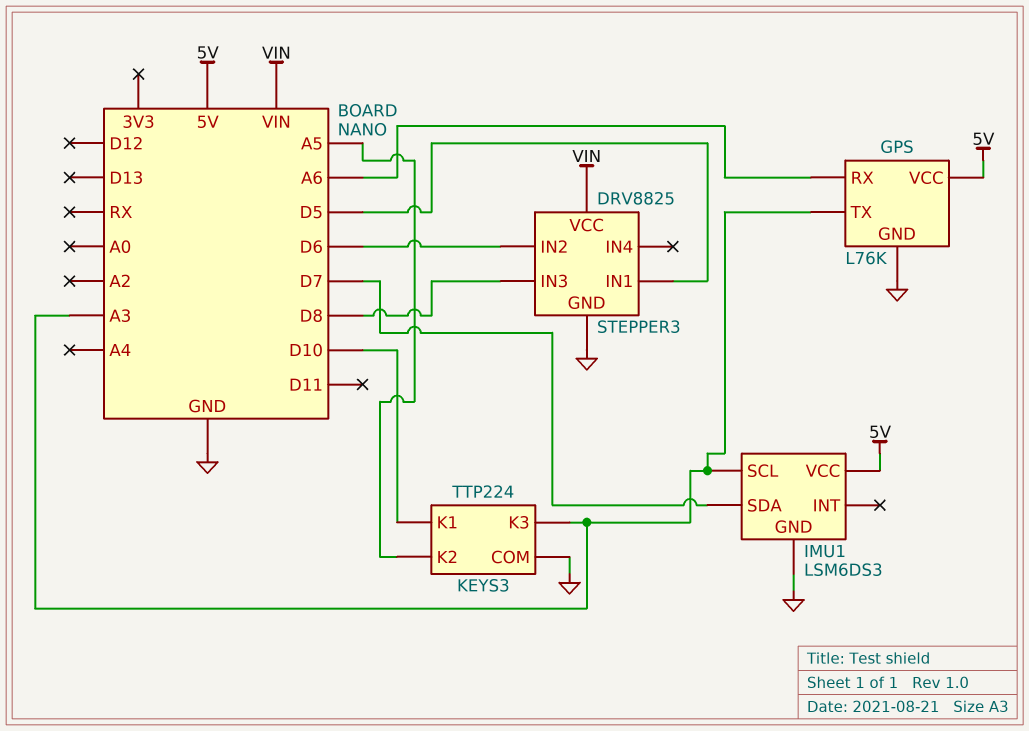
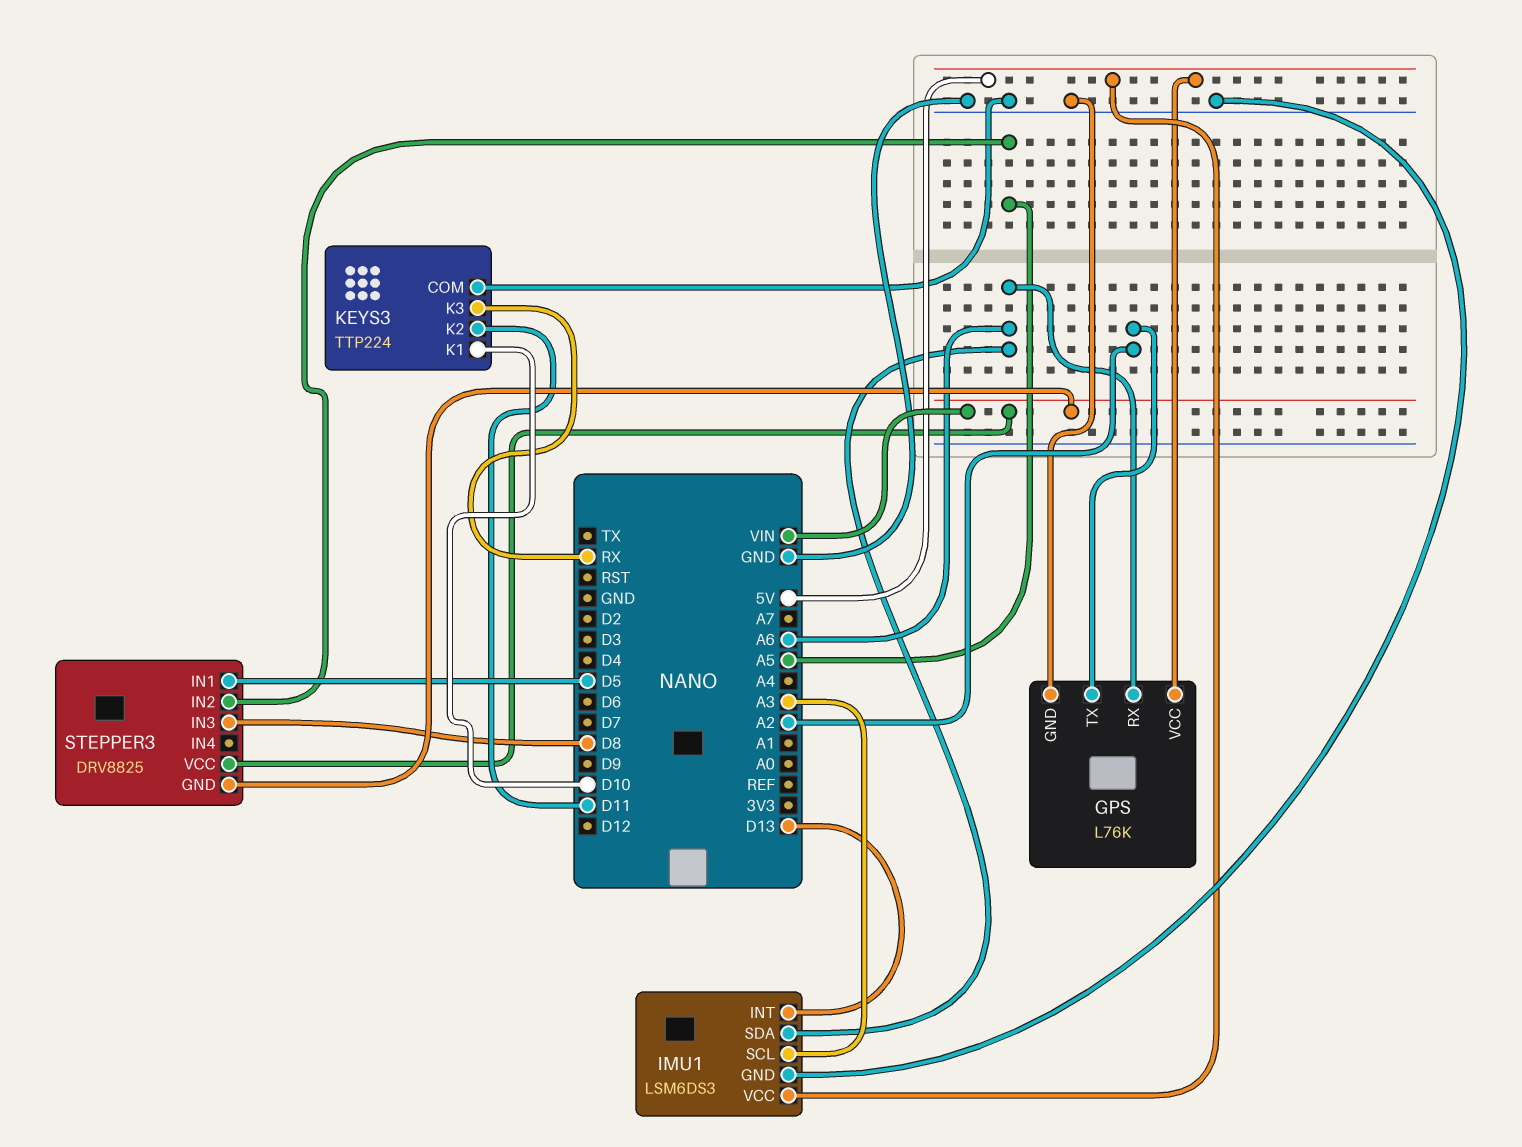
GPS pin TX: A3 -> A2
IMU1 pin INT: none -> D13
IMU1 pin SDA: D7 -> A6
KEYS3 pin K2: A5 -> D11
KEYS3 pin K3: A3 -> RX
STEPPER3 pin GND: GND -> VIN
STEPPER3 pin IN2: D6 -> A5

